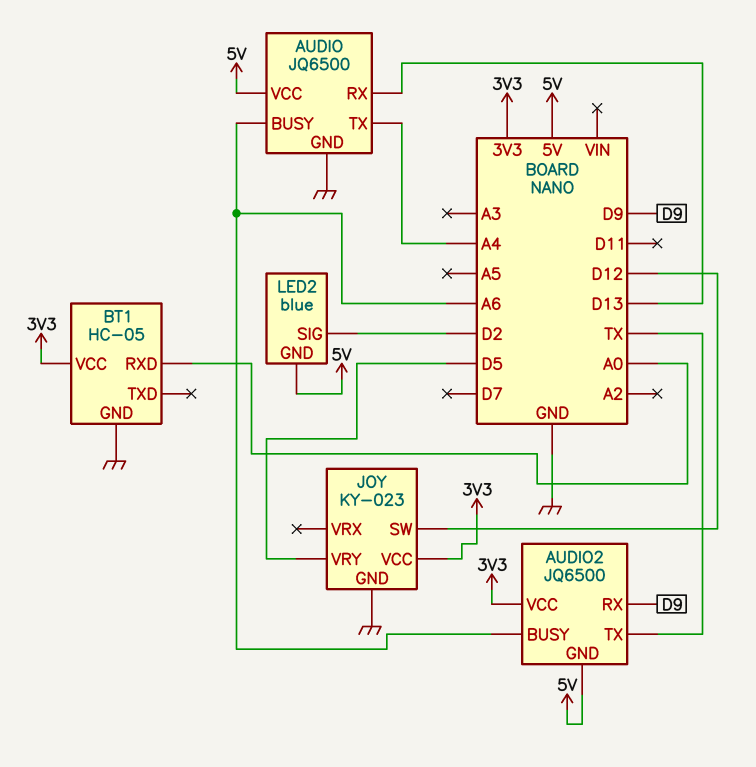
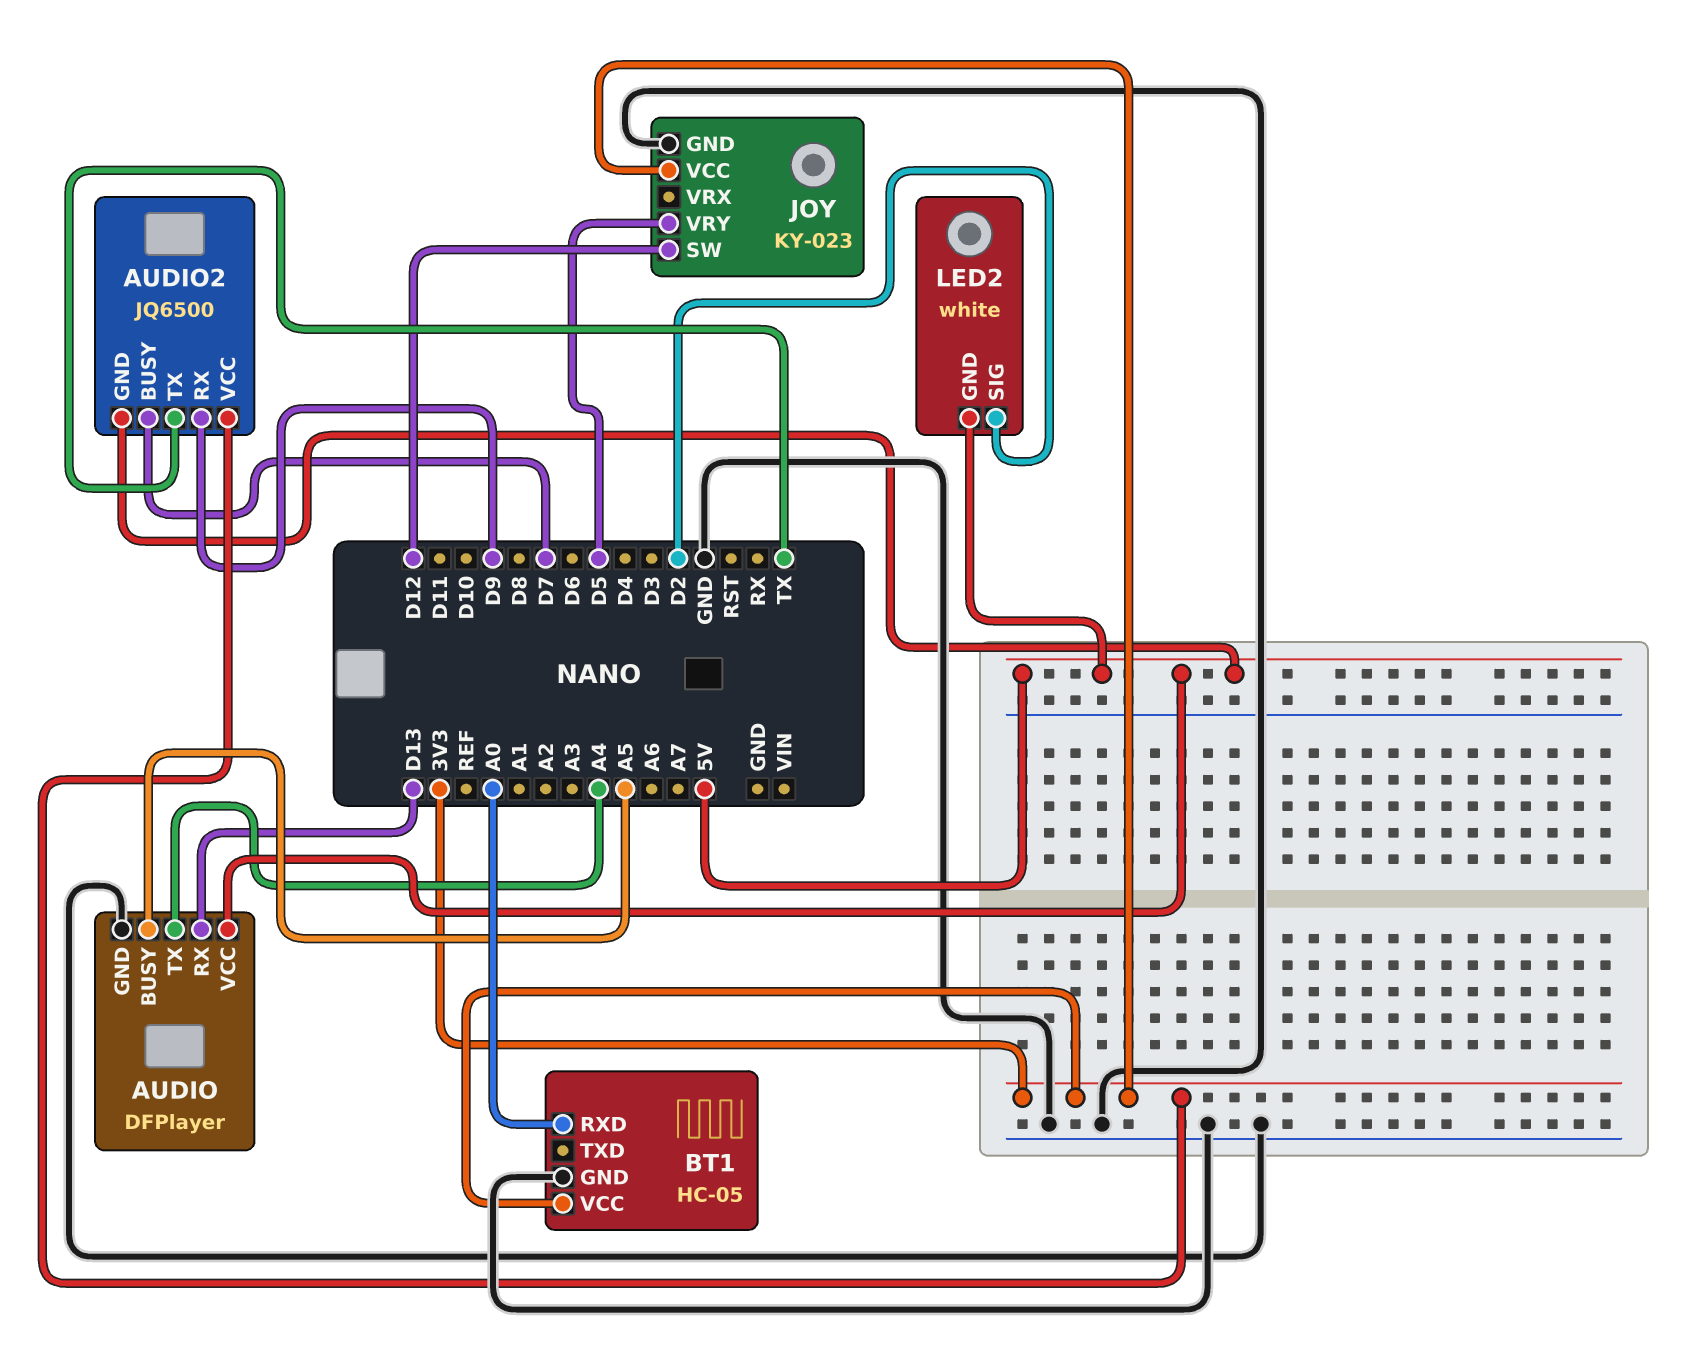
AUDIO: JQ6500 -> DFPlayer
AUDIO pin BUSY: A6 -> A5
AUDIO2 pin BUSY: A6 -> D7
LED2: blue -> white

